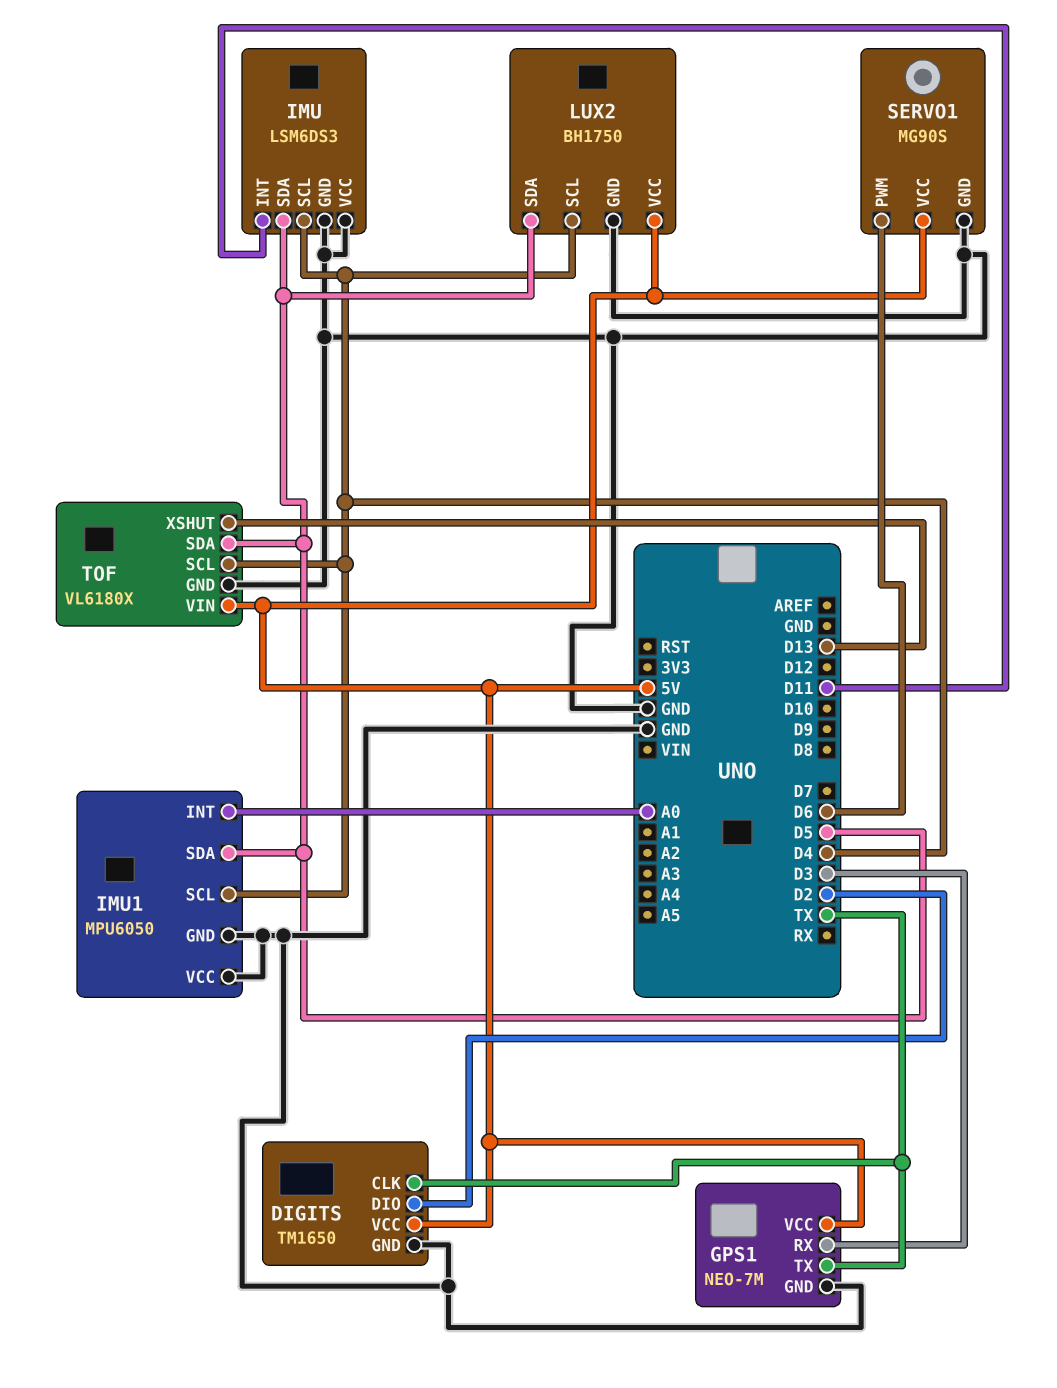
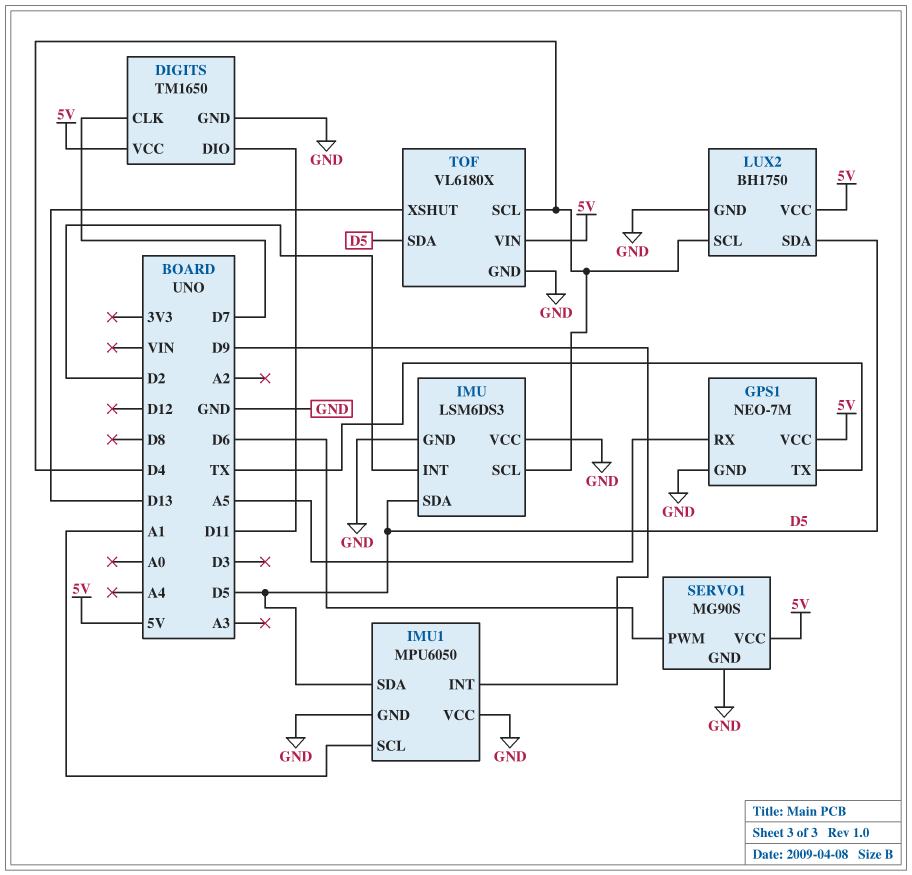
DIGITS pin CLK: TX -> D7
DIGITS pin DIO: D2 -> D11
GPS1 pin RX: D3 -> A5
IMU pin INT: D11 -> D2
IMU1 pin INT: A0 -> D9
IMU1 pin SCL: D4 -> A1

